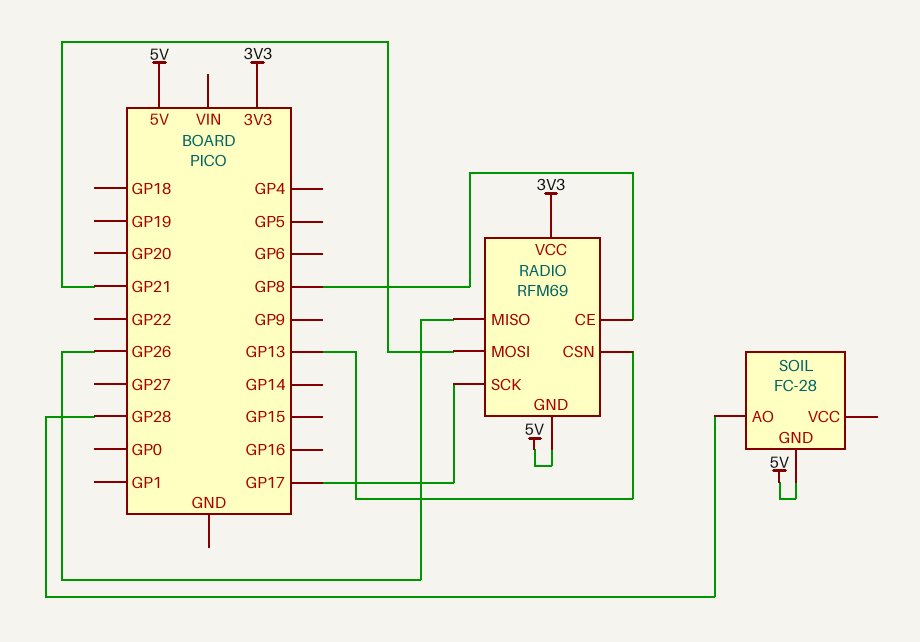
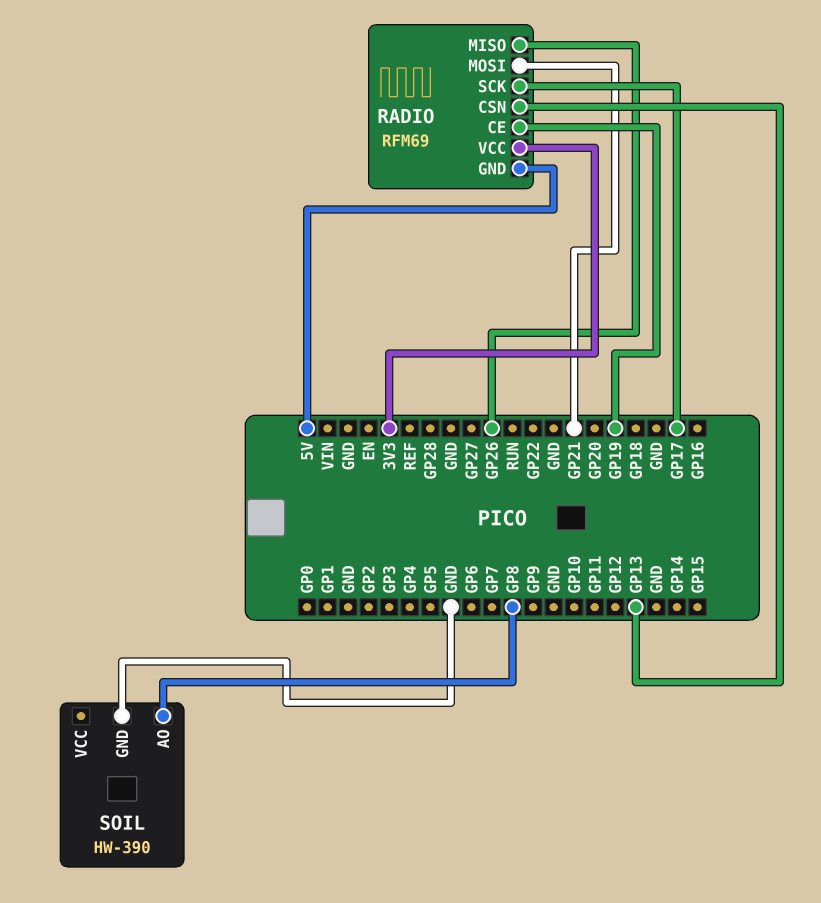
RADIO pin CE: GP8 -> GP19
SOIL: FC-28 -> HW-390
SOIL pin AO: GP28 -> GP8
SOIL pin GND: 5V -> GND

